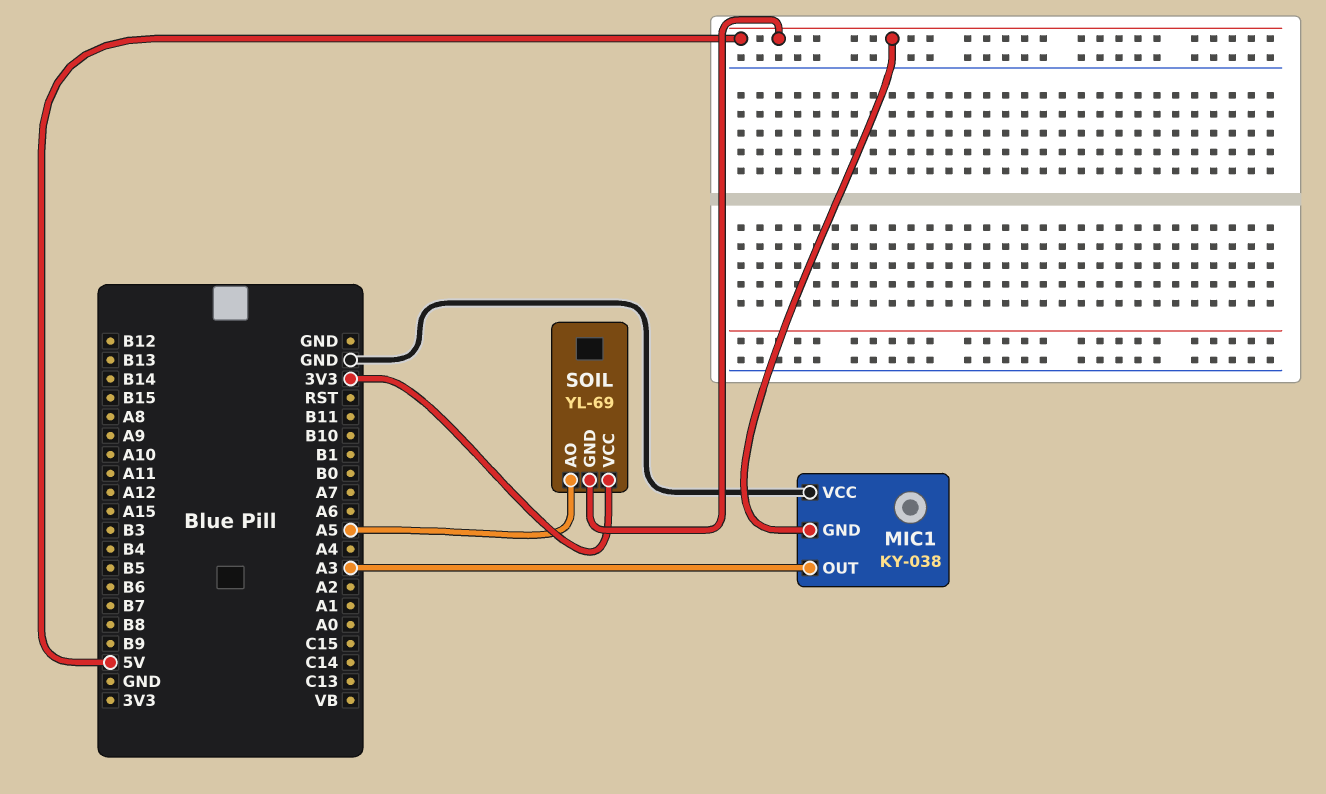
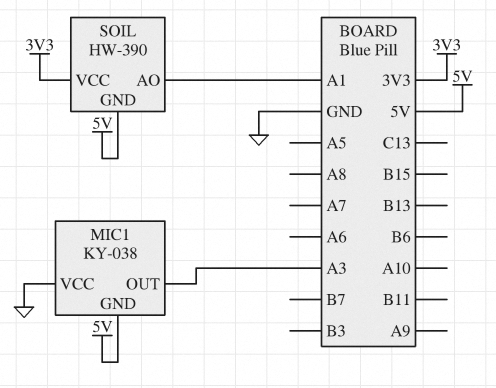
SOIL: YL-69 -> HW-390
SOIL pin AO: A5 -> A1

